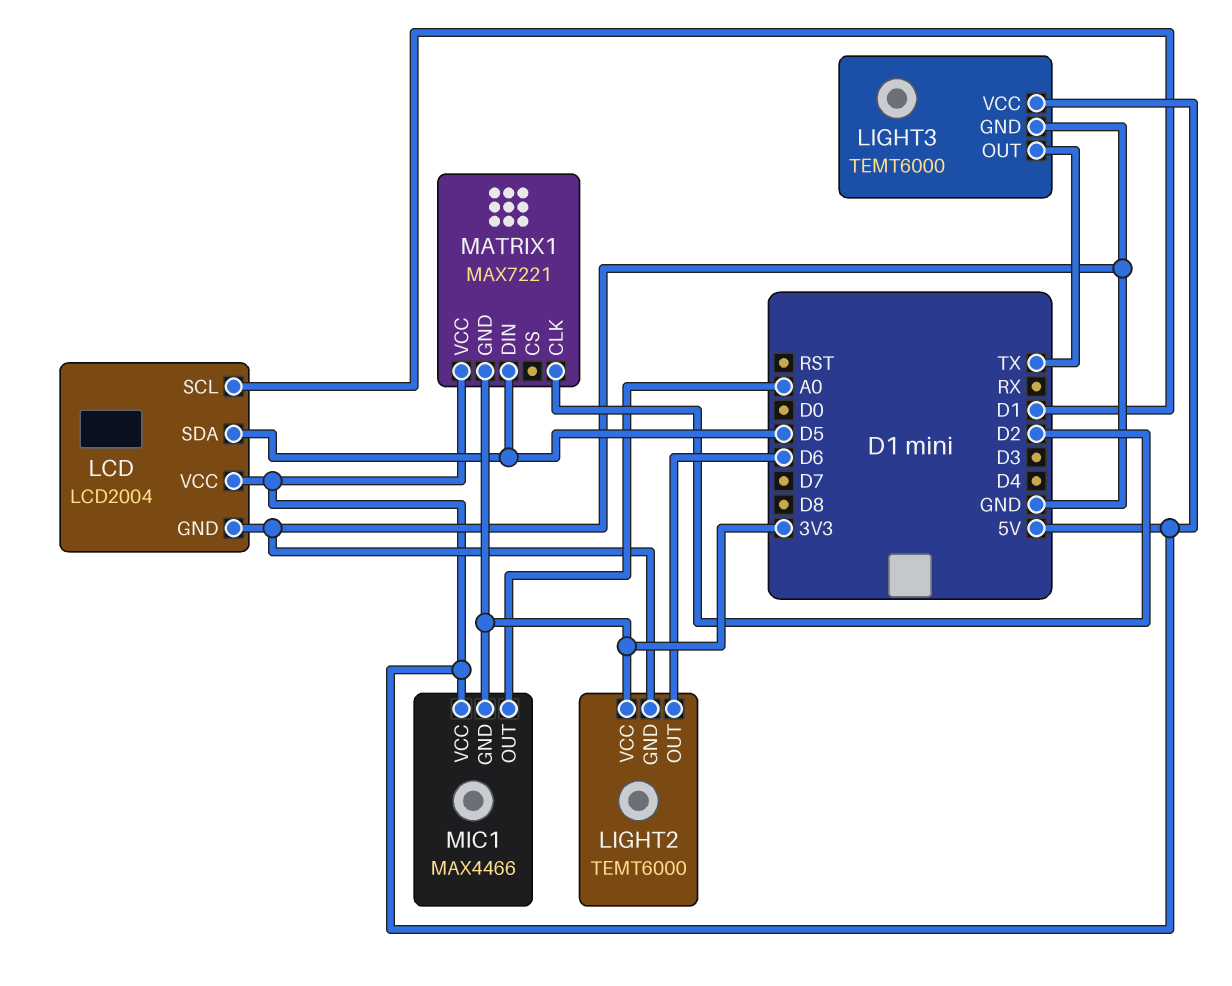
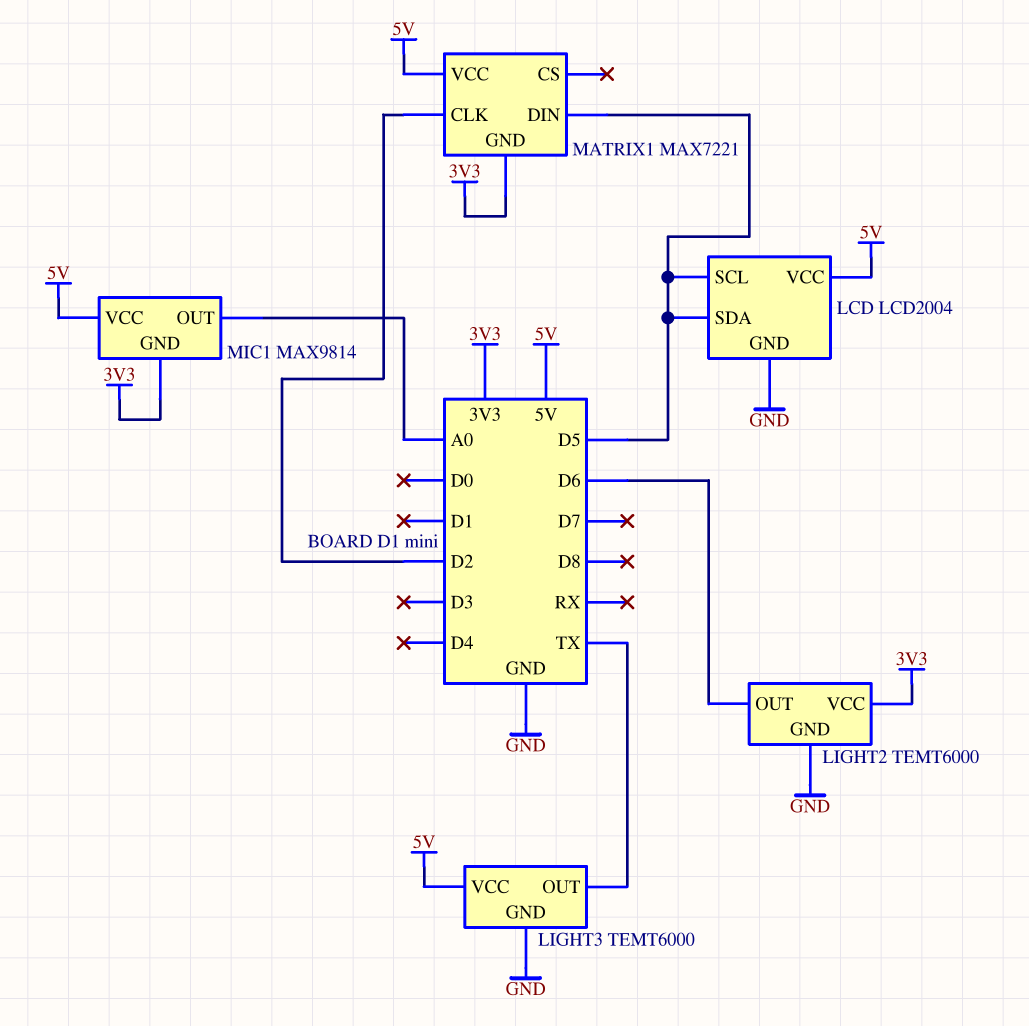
LCD pin SCL: D1 -> D5
MIC1: MAX4466 -> MAX9814

